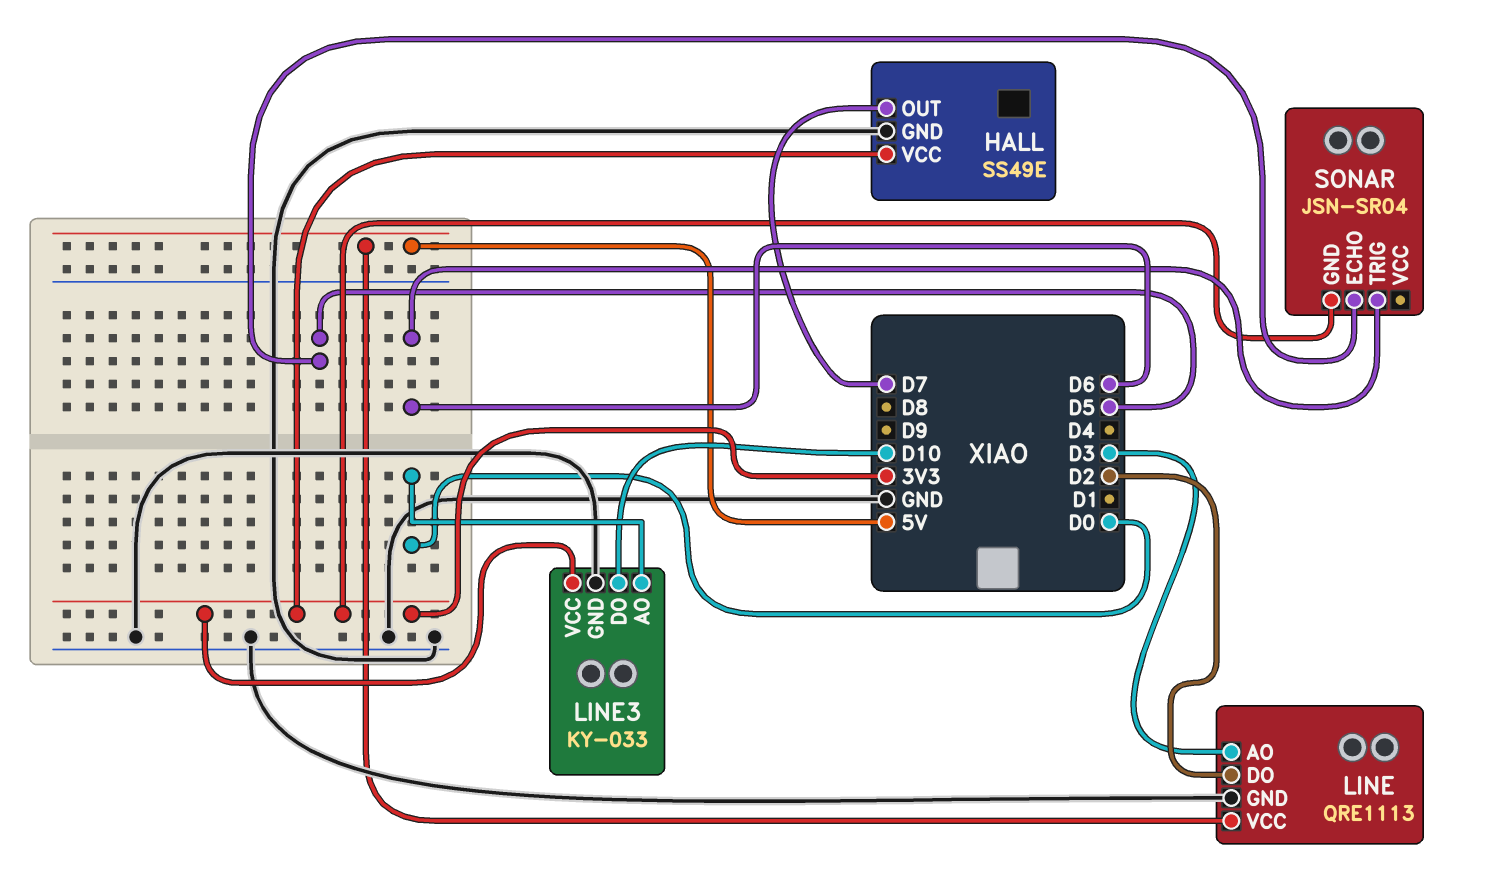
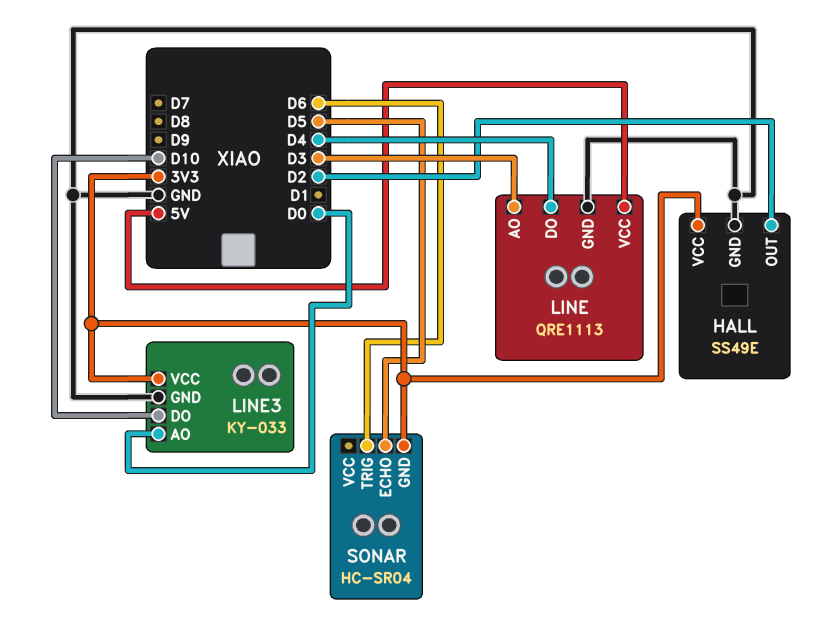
HALL pin OUT: D7 -> D2
LINE pin DO: D2 -> D4
SONAR: JSN-SR04 -> HC-SR04

